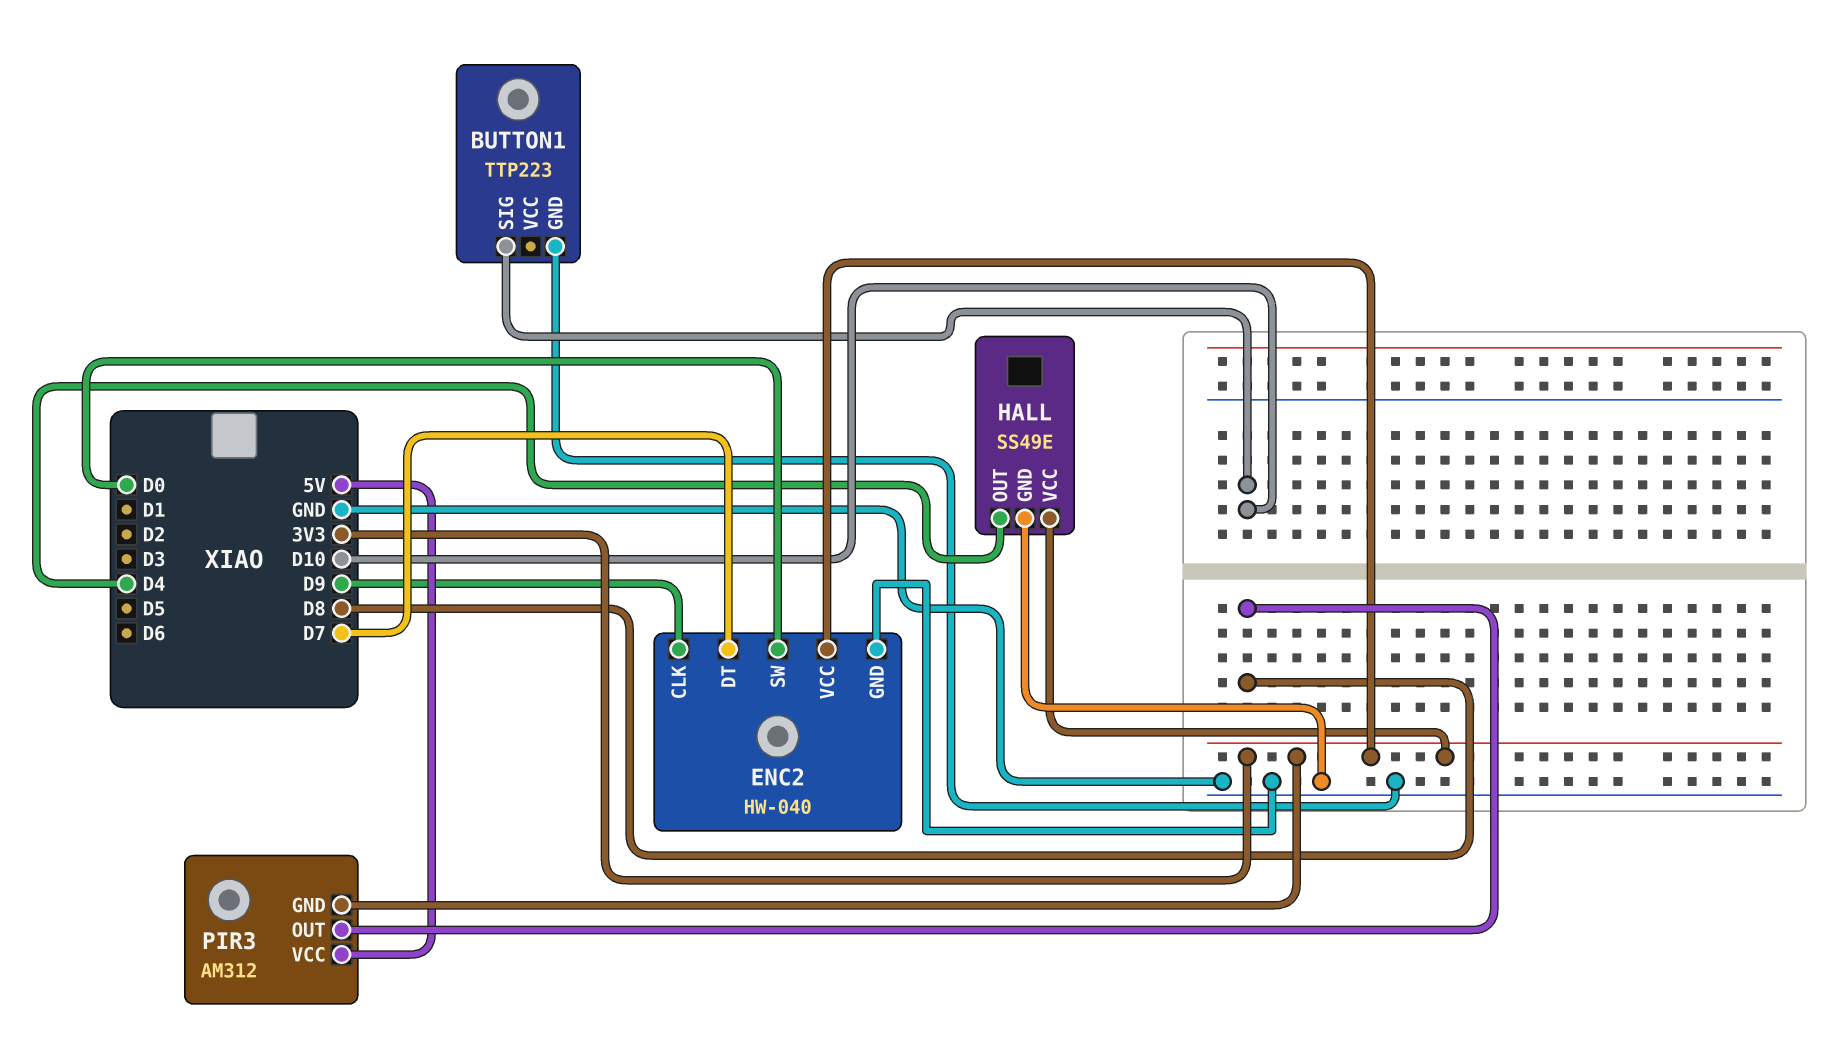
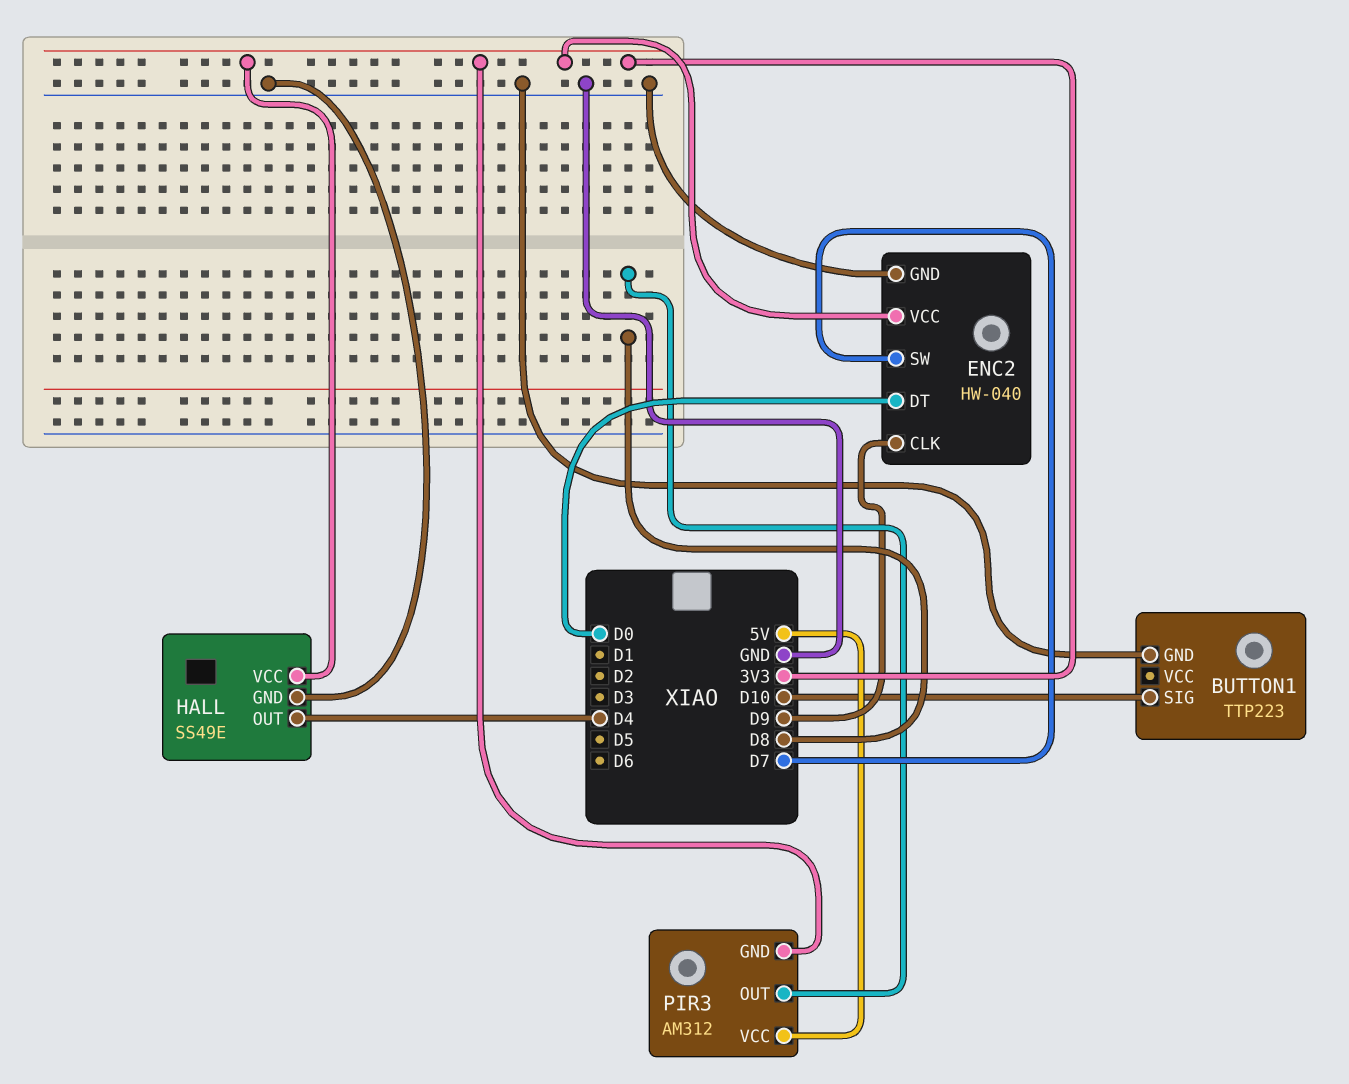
ENC2 pin DT: D7 -> D0
ENC2 pin SW: D0 -> D7

